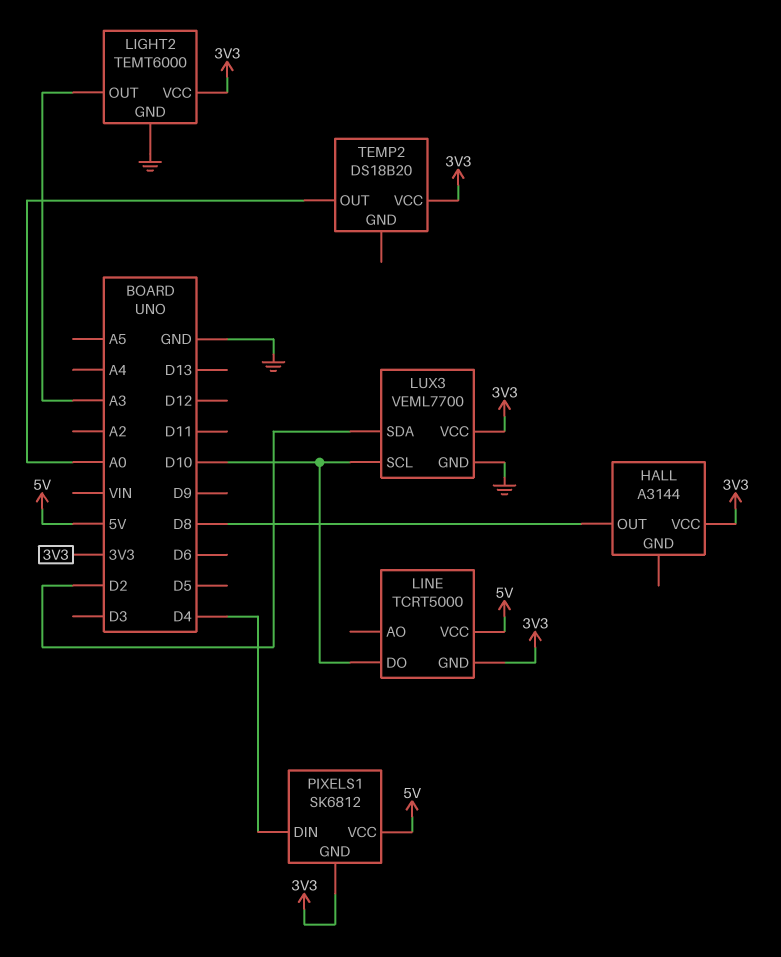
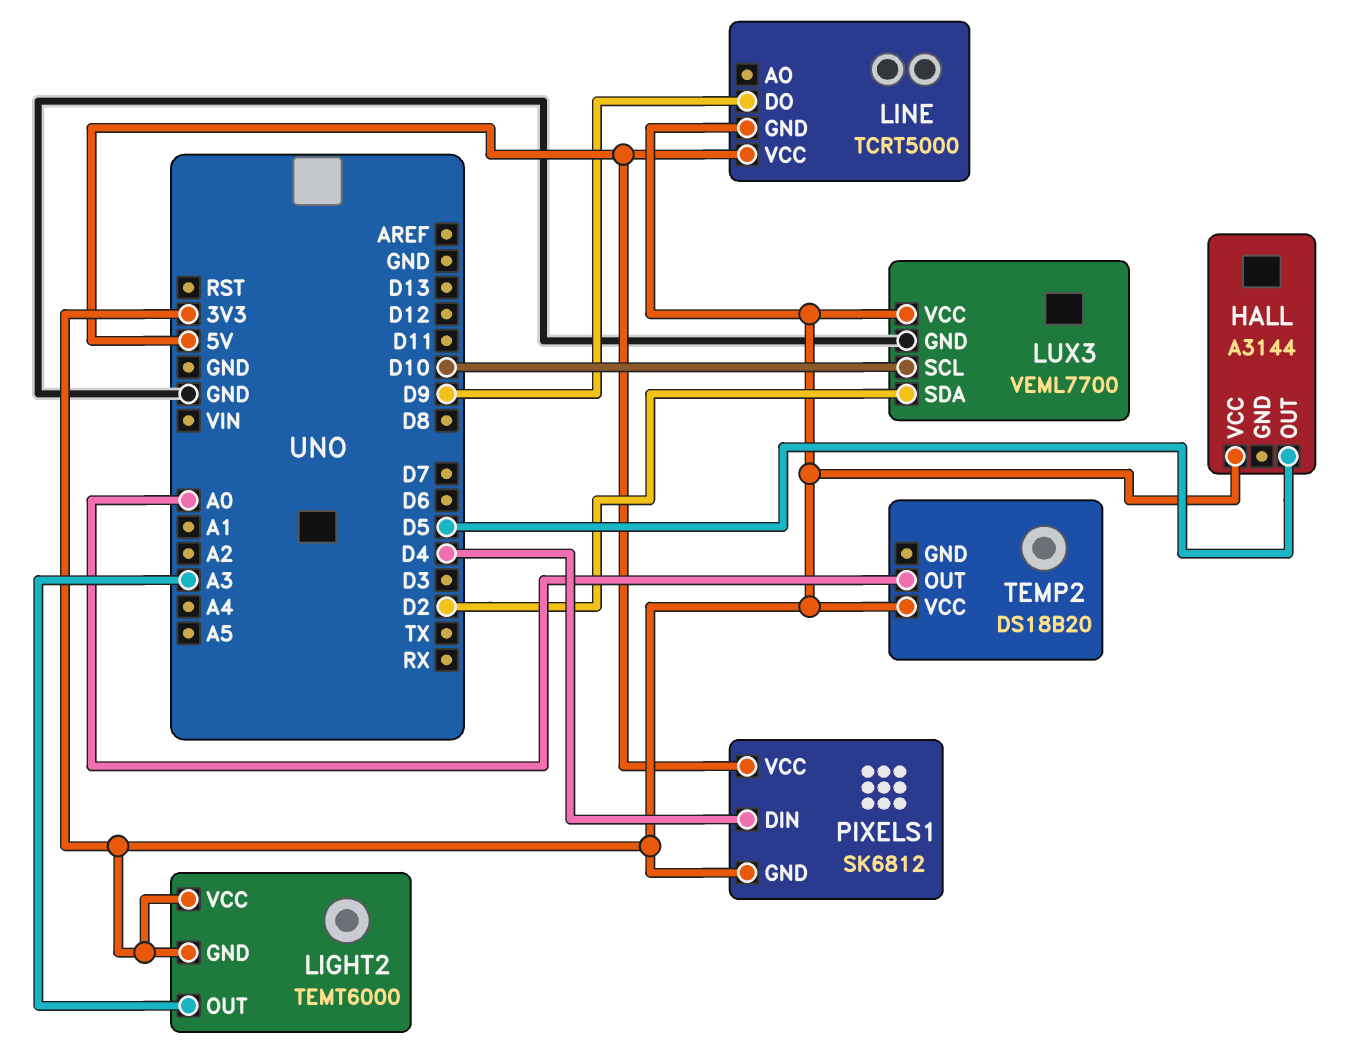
HALL pin OUT: D8 -> D5
LIGHT2 pin GND: GND -> 3V3
LINE pin DO: D10 -> D9

